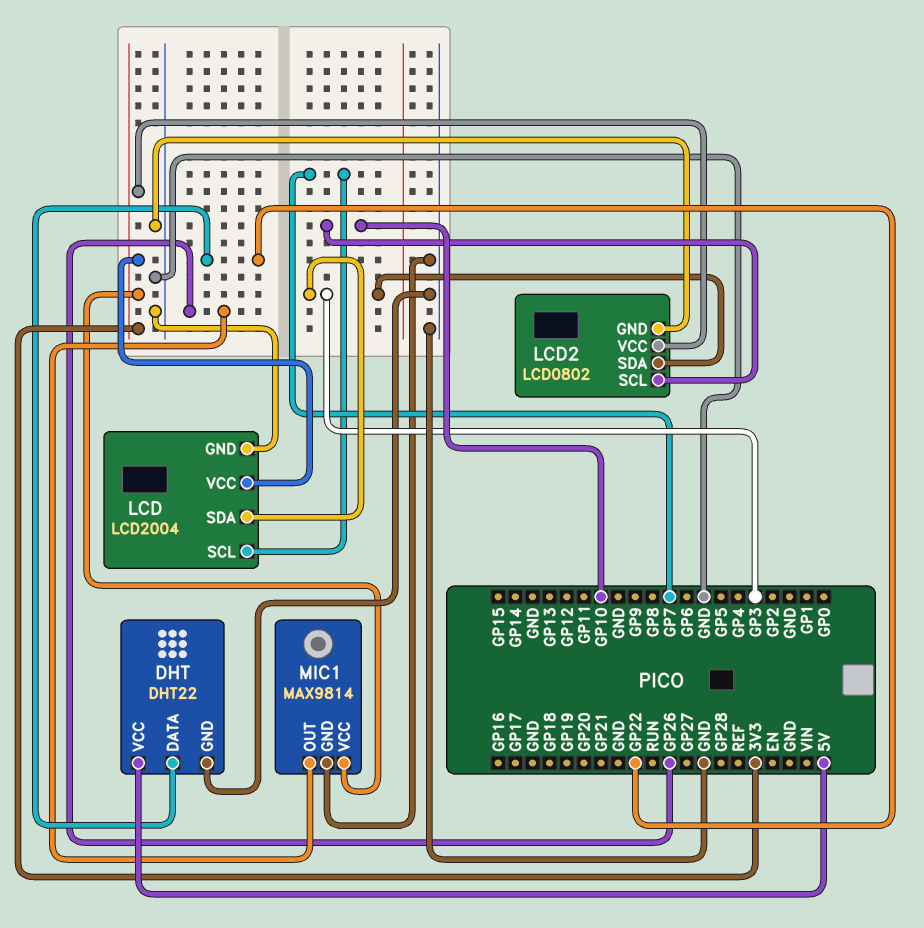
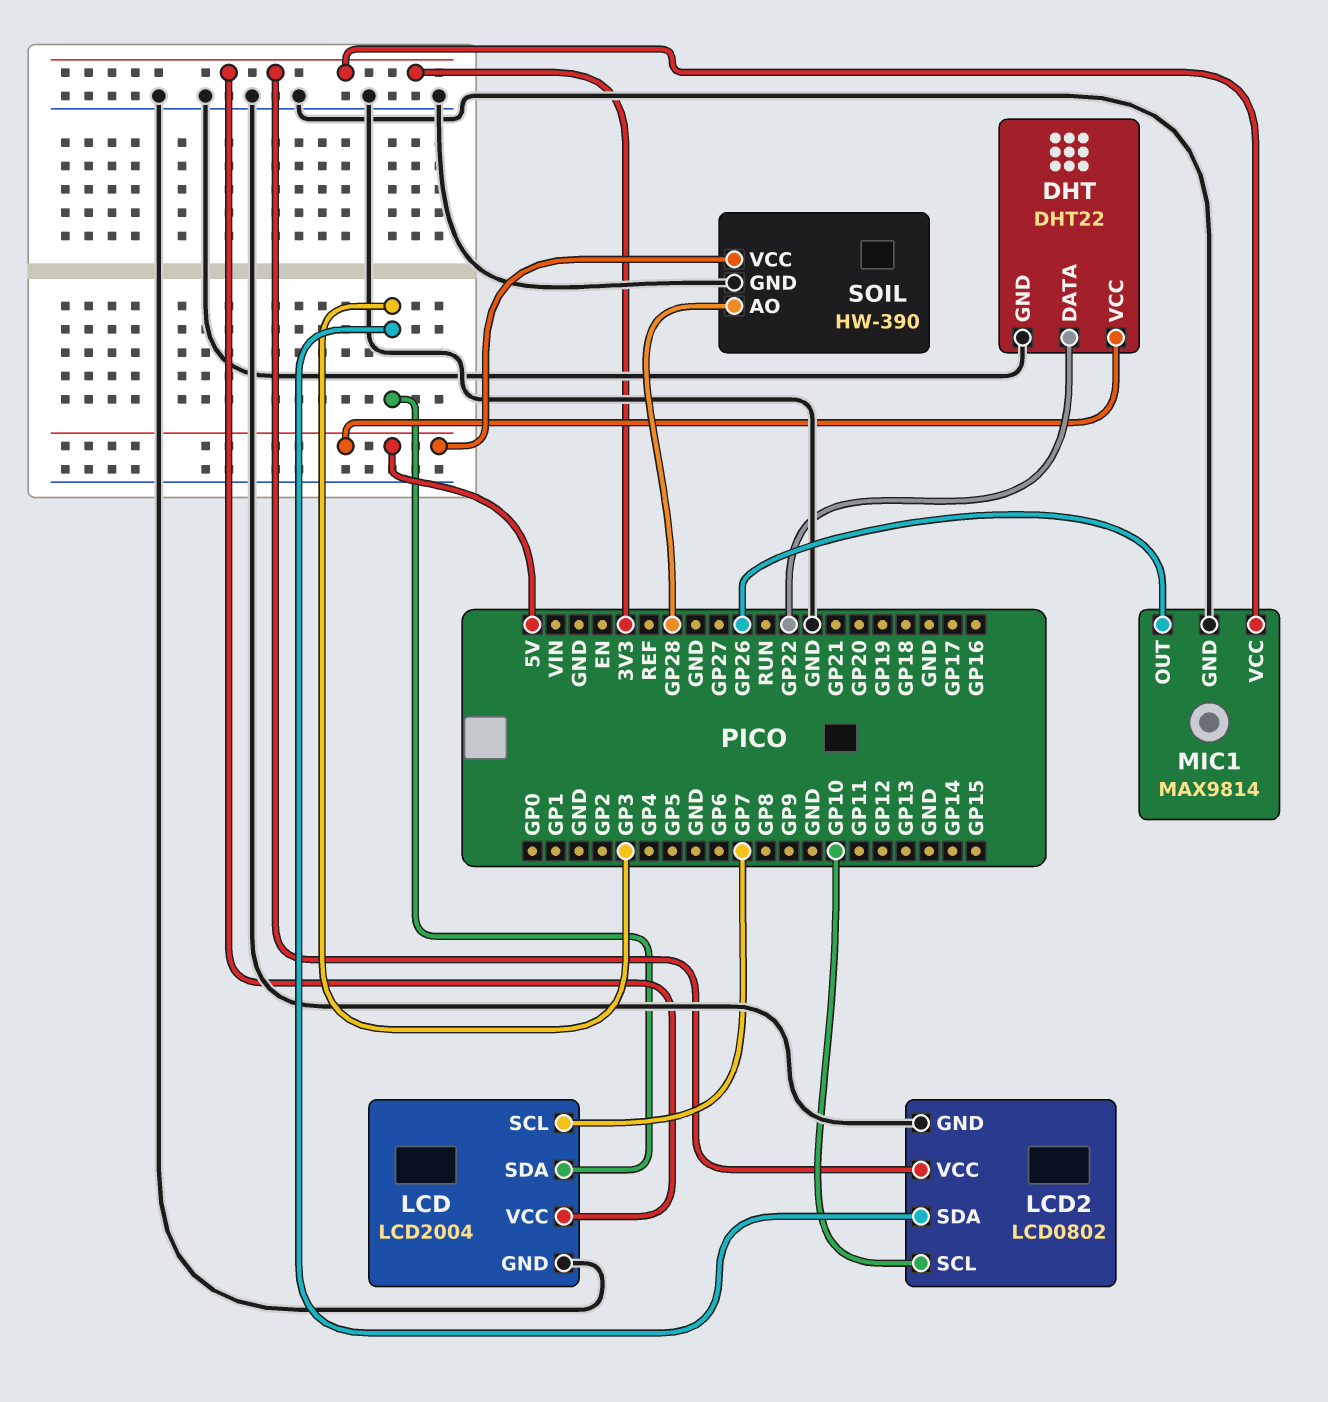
SOIL: none -> HW-390
SOIL pin AO: none -> GP28
SOIL pin GND: none -> GND
SOIL pin VCC: none -> 5V

